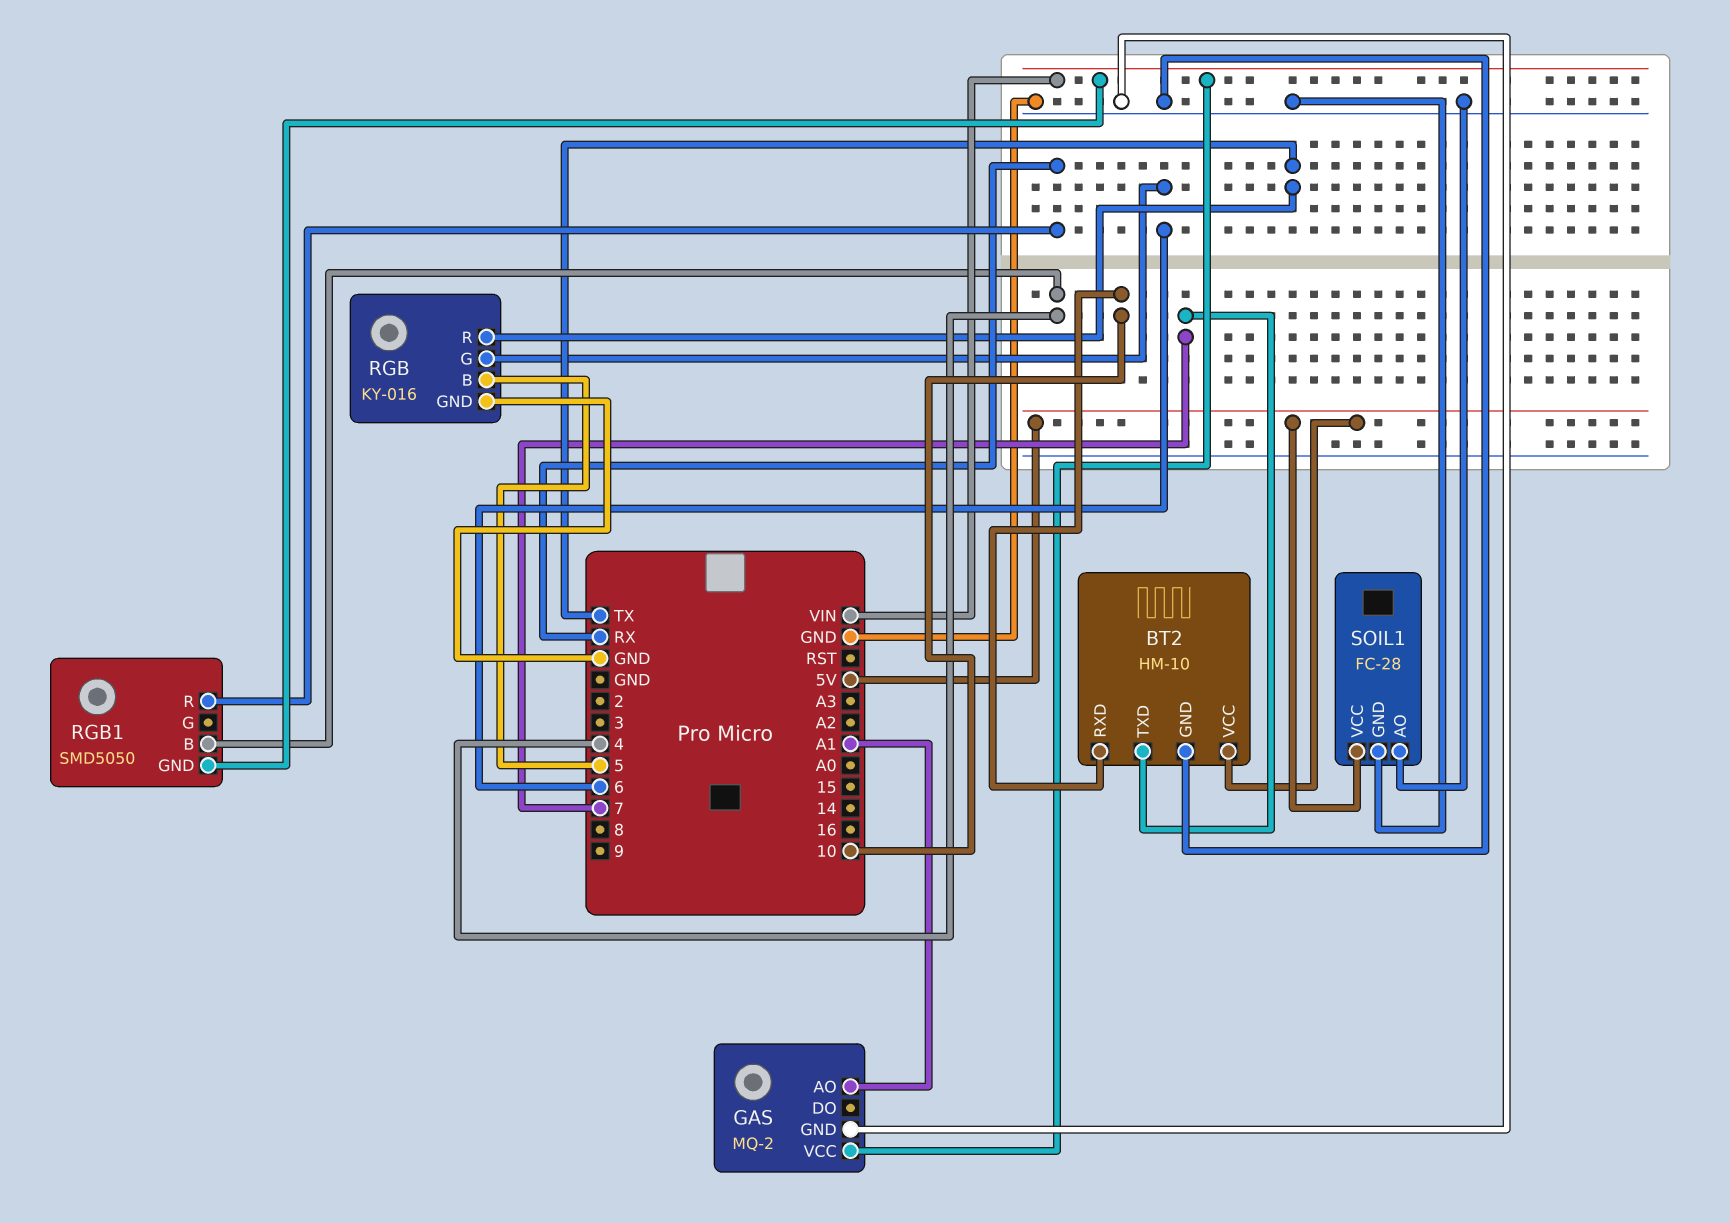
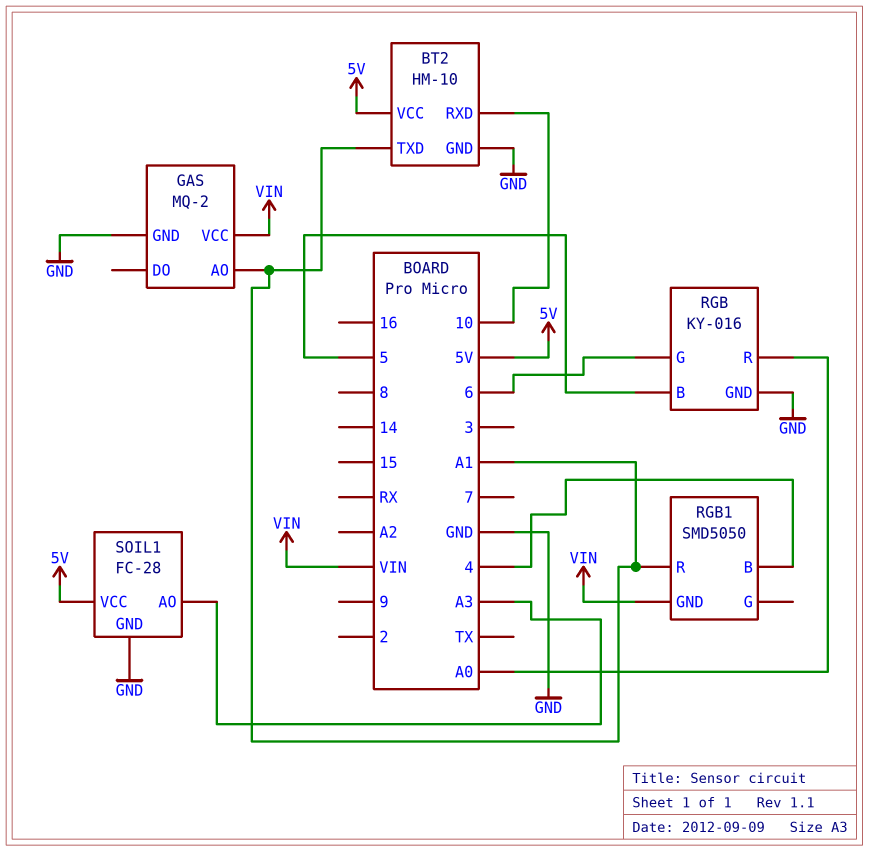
BT2 pin TXD: 7 -> A1
RGB pin R: TX -> A0
RGB1 pin R: RX -> A1
SOIL1 pin AO: GND -> A3

